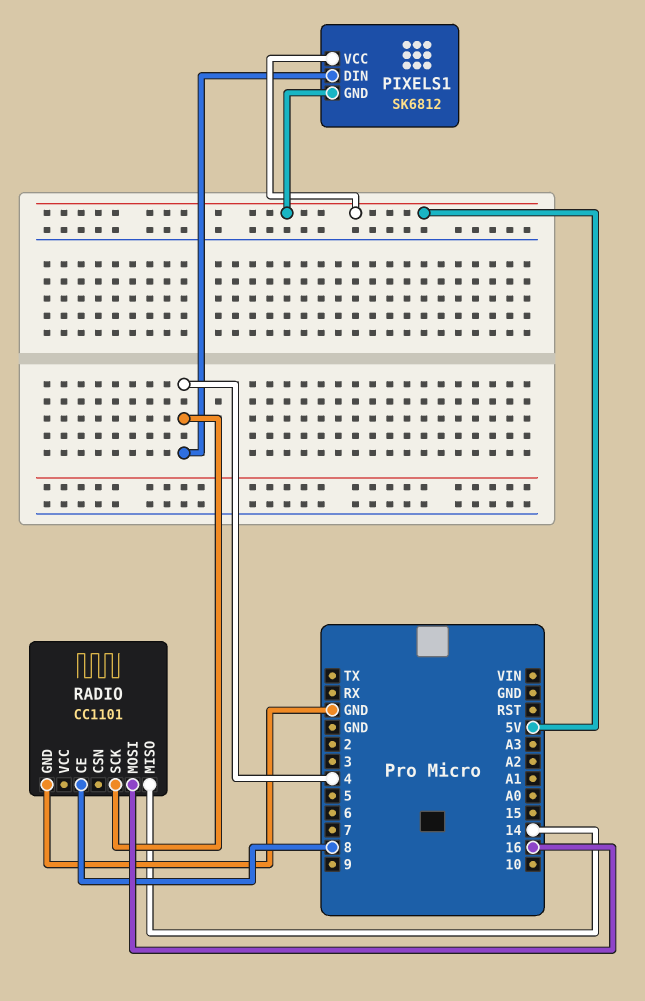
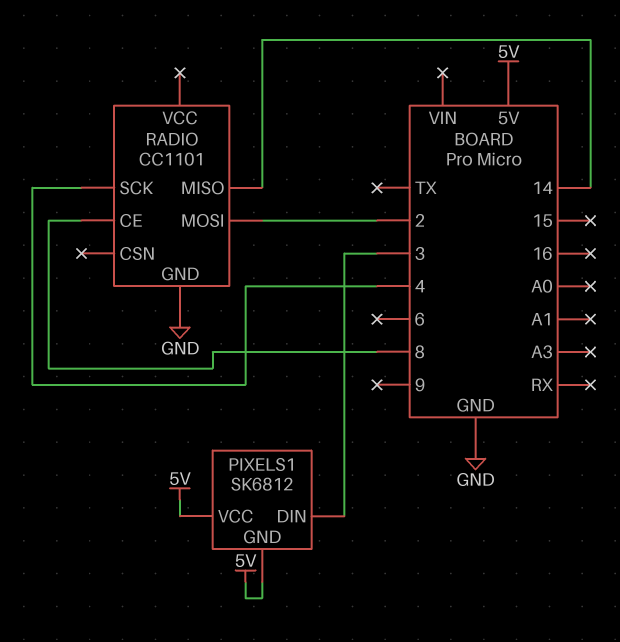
PIXELS1 pin DIN: 4 -> 3
RADIO pin MOSI: 16 -> 2

